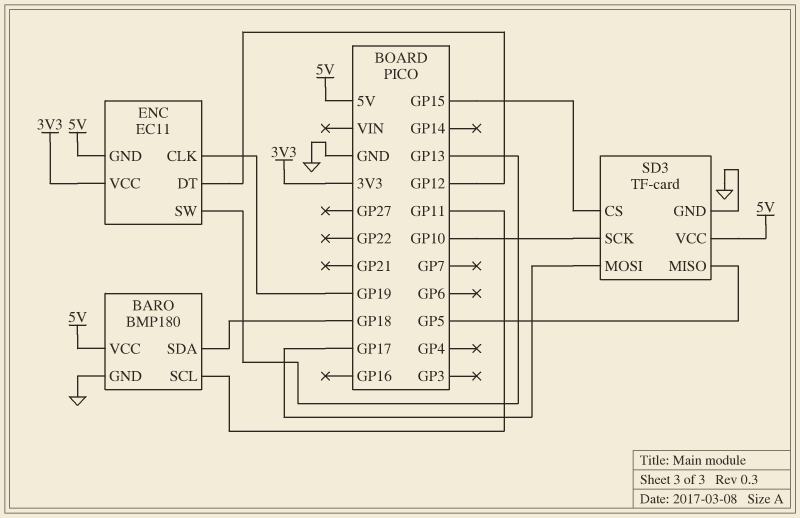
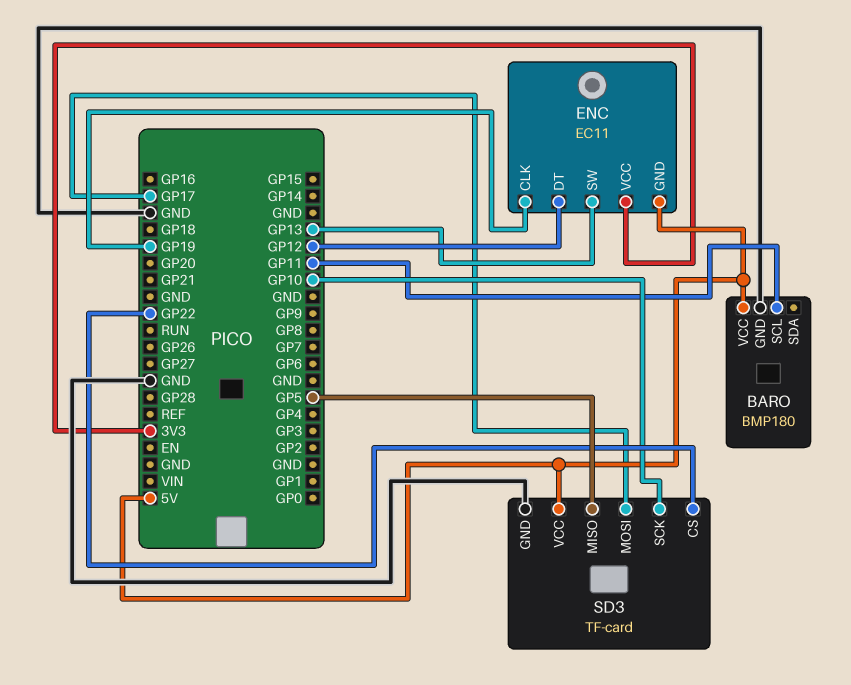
BARO pin SDA: GP18 -> none
SD3 pin CS: GP15 -> GP22

